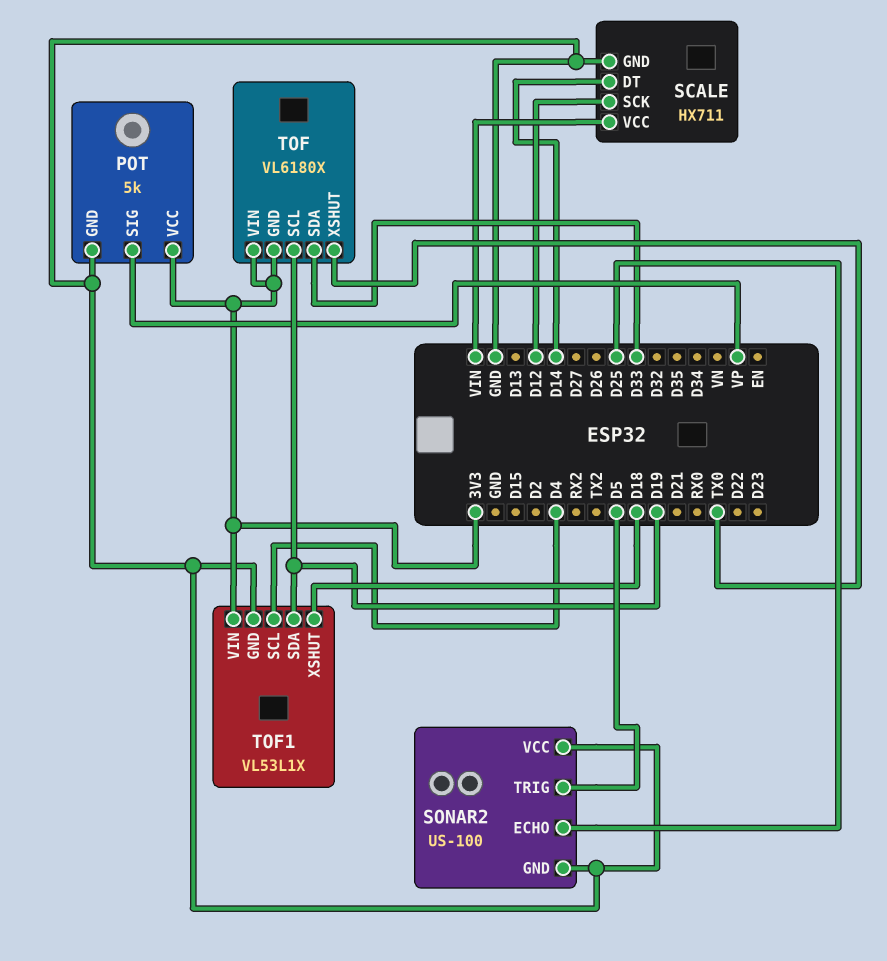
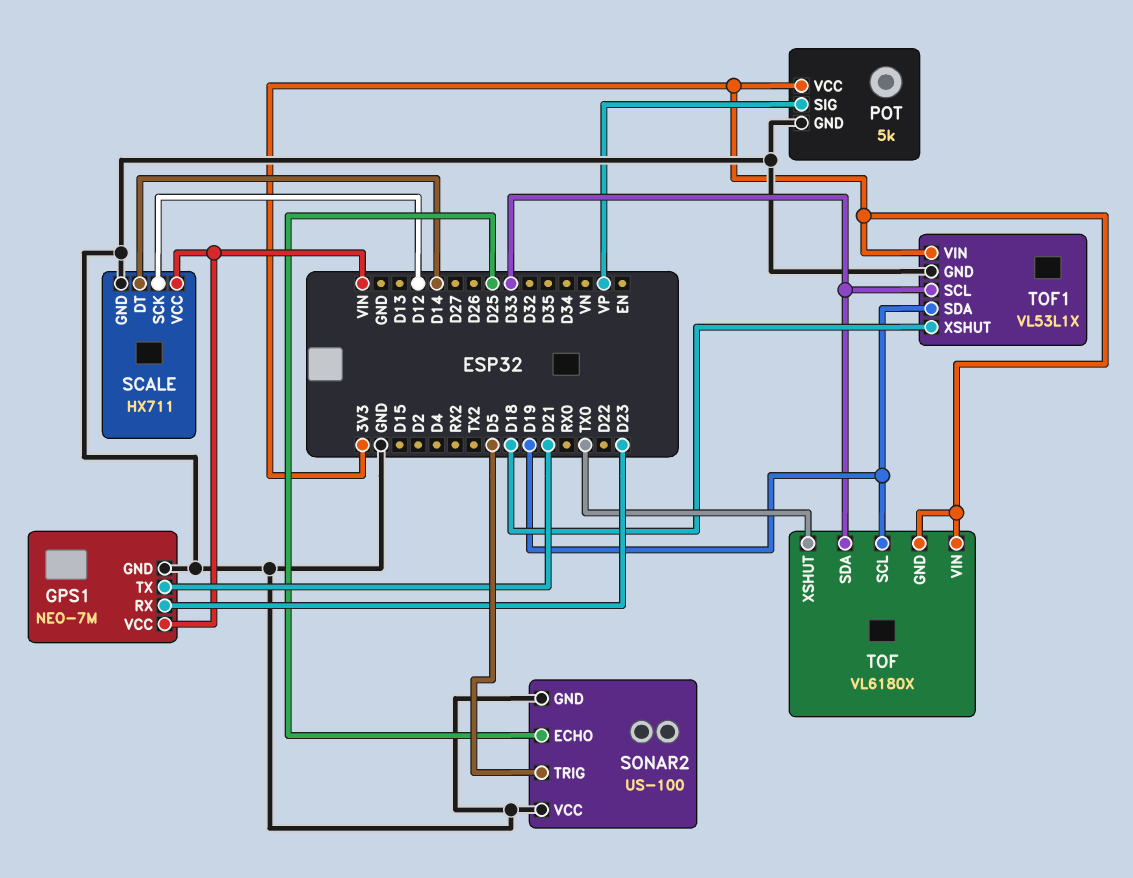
GPS1: none -> NEO-7M
GPS1 pin GND: none -> GND
GPS1 pin RX: none -> D23
GPS1 pin TX: none -> D21
GPS1 pin VCC: none -> VIN
TOF1 pin SCL: D4 -> D33

